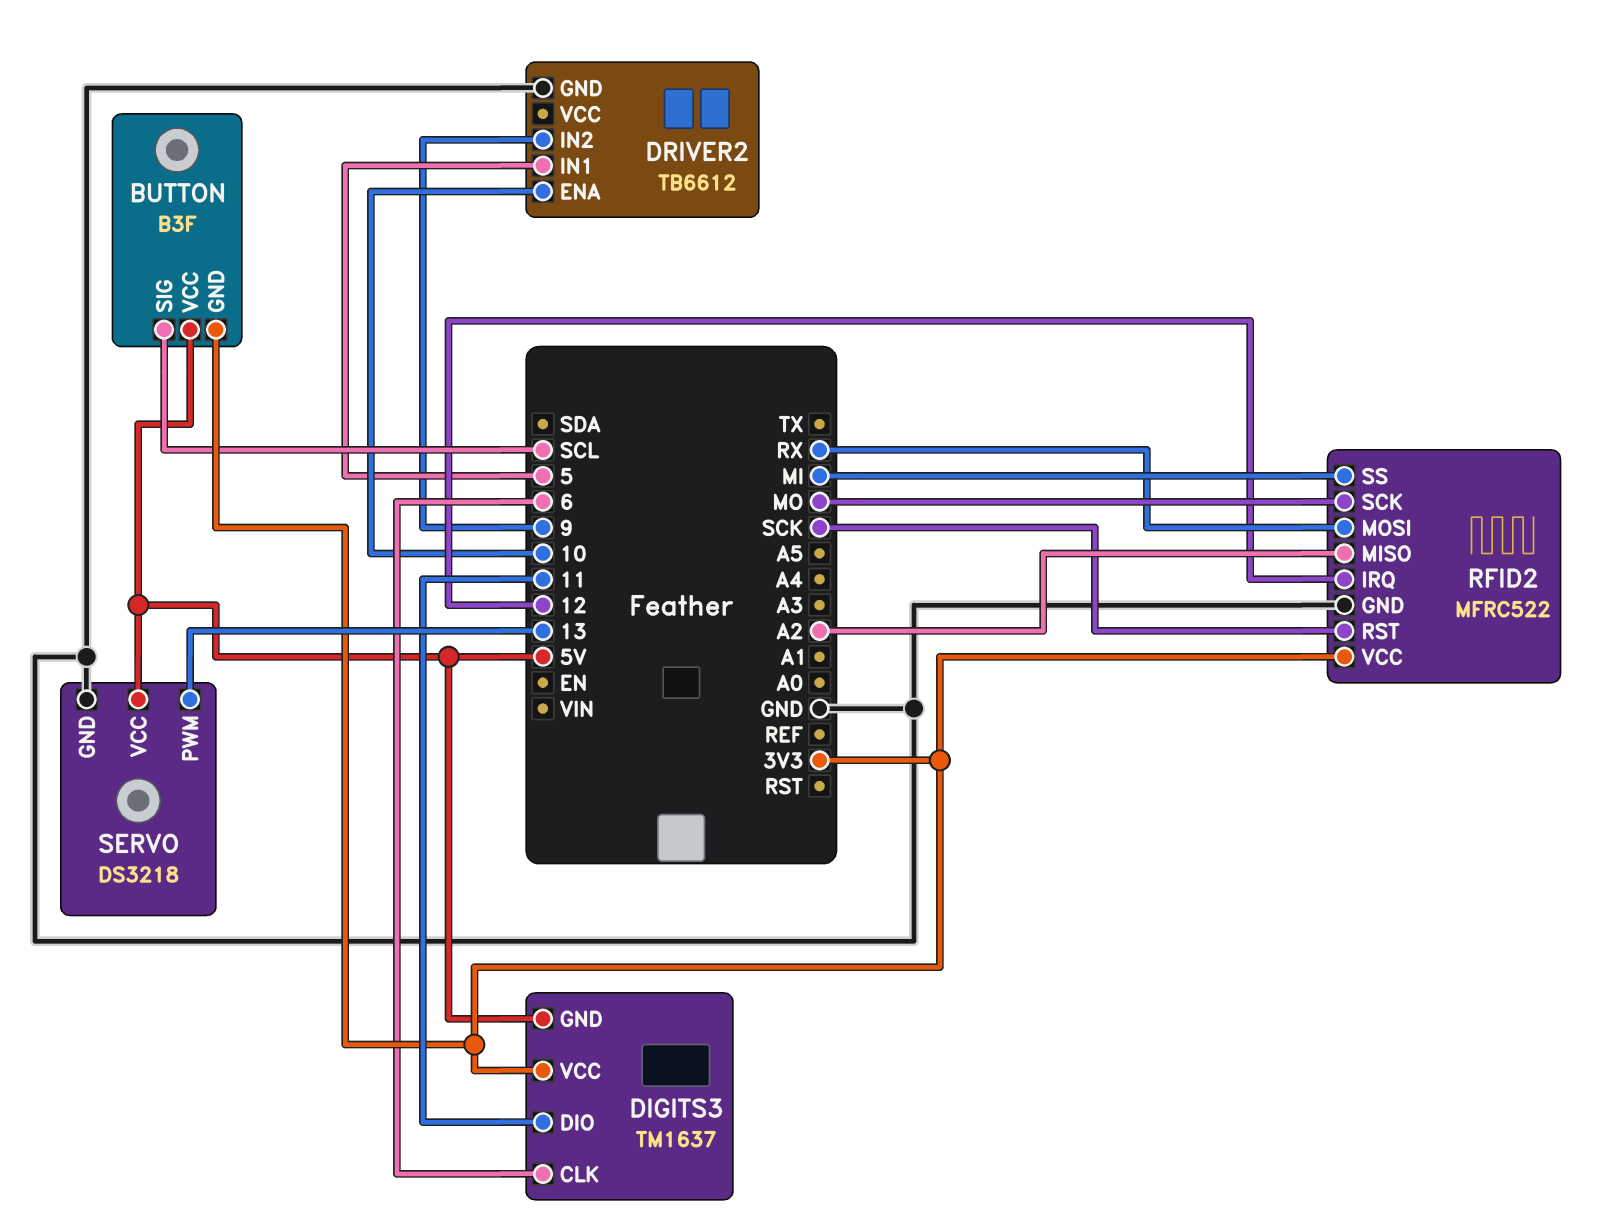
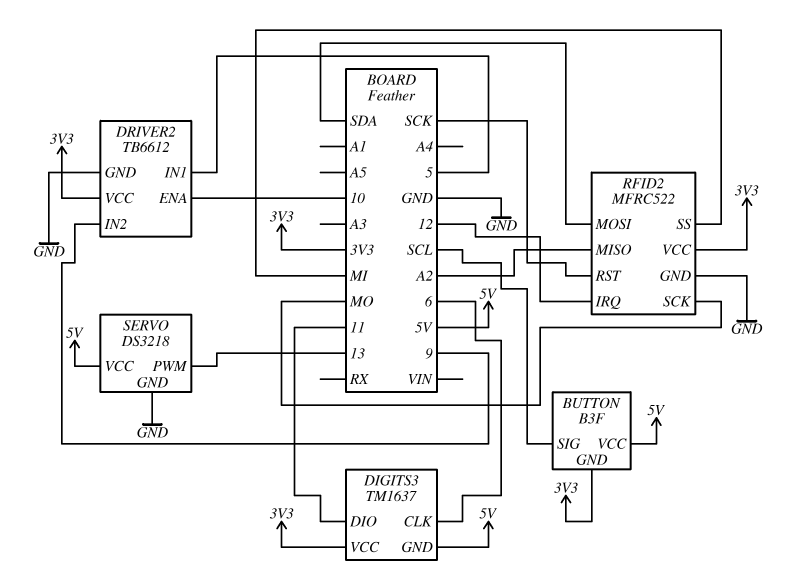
DRIVER2 pin VCC: none -> 3V3
RFID2 pin MOSI: RX -> SDA

